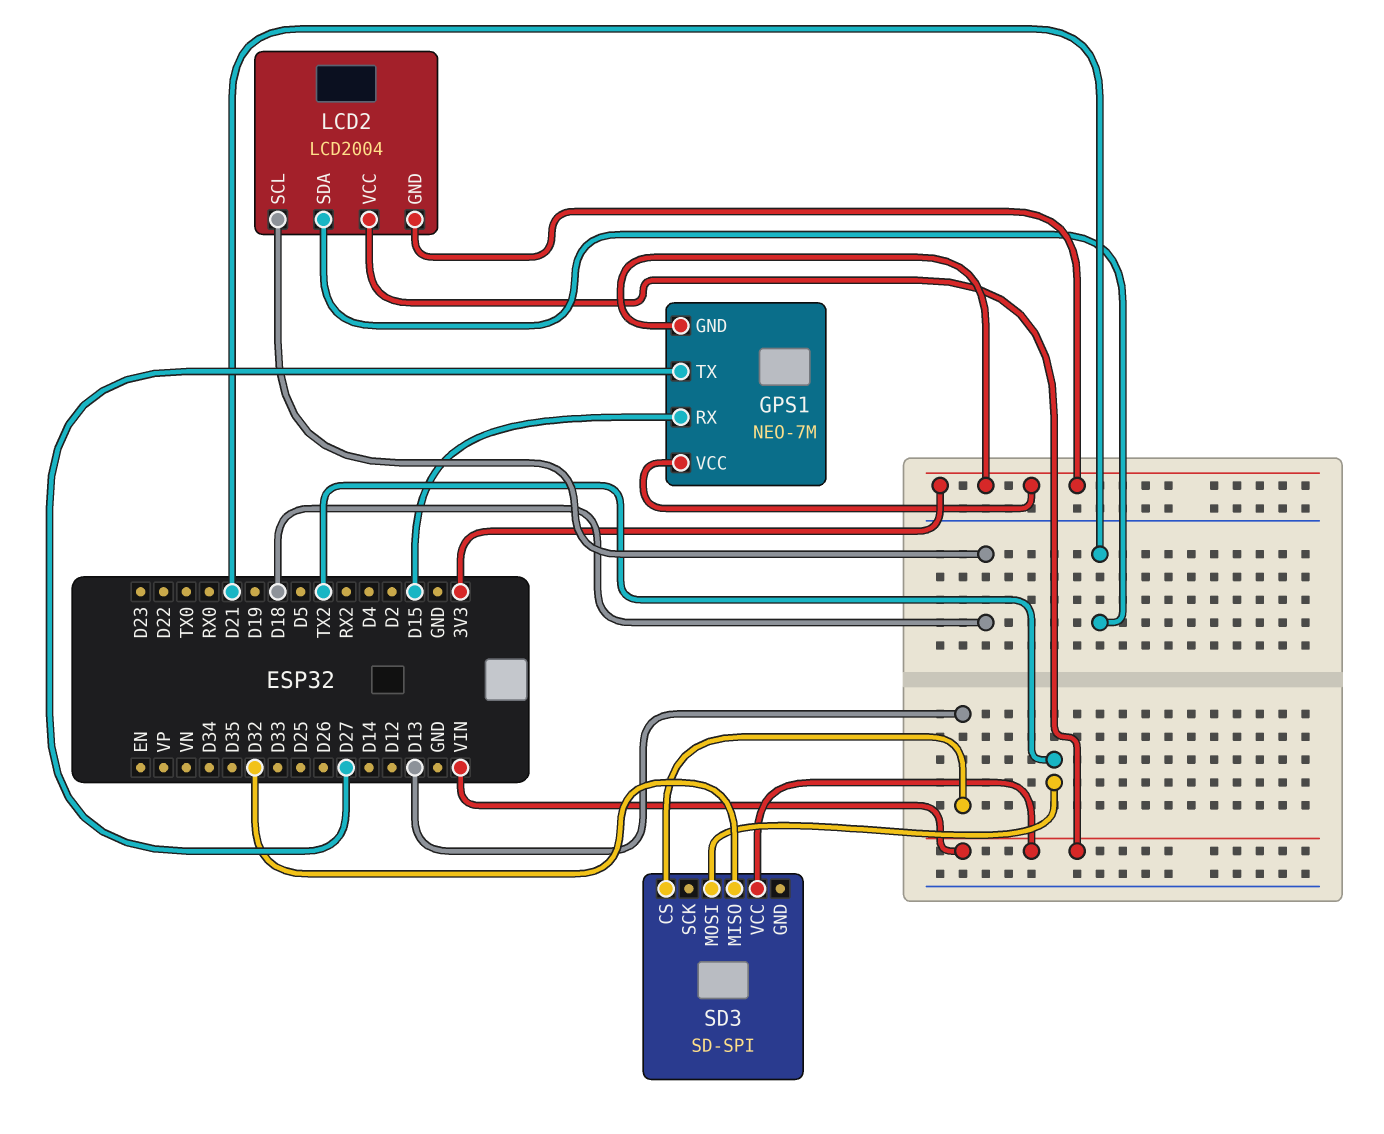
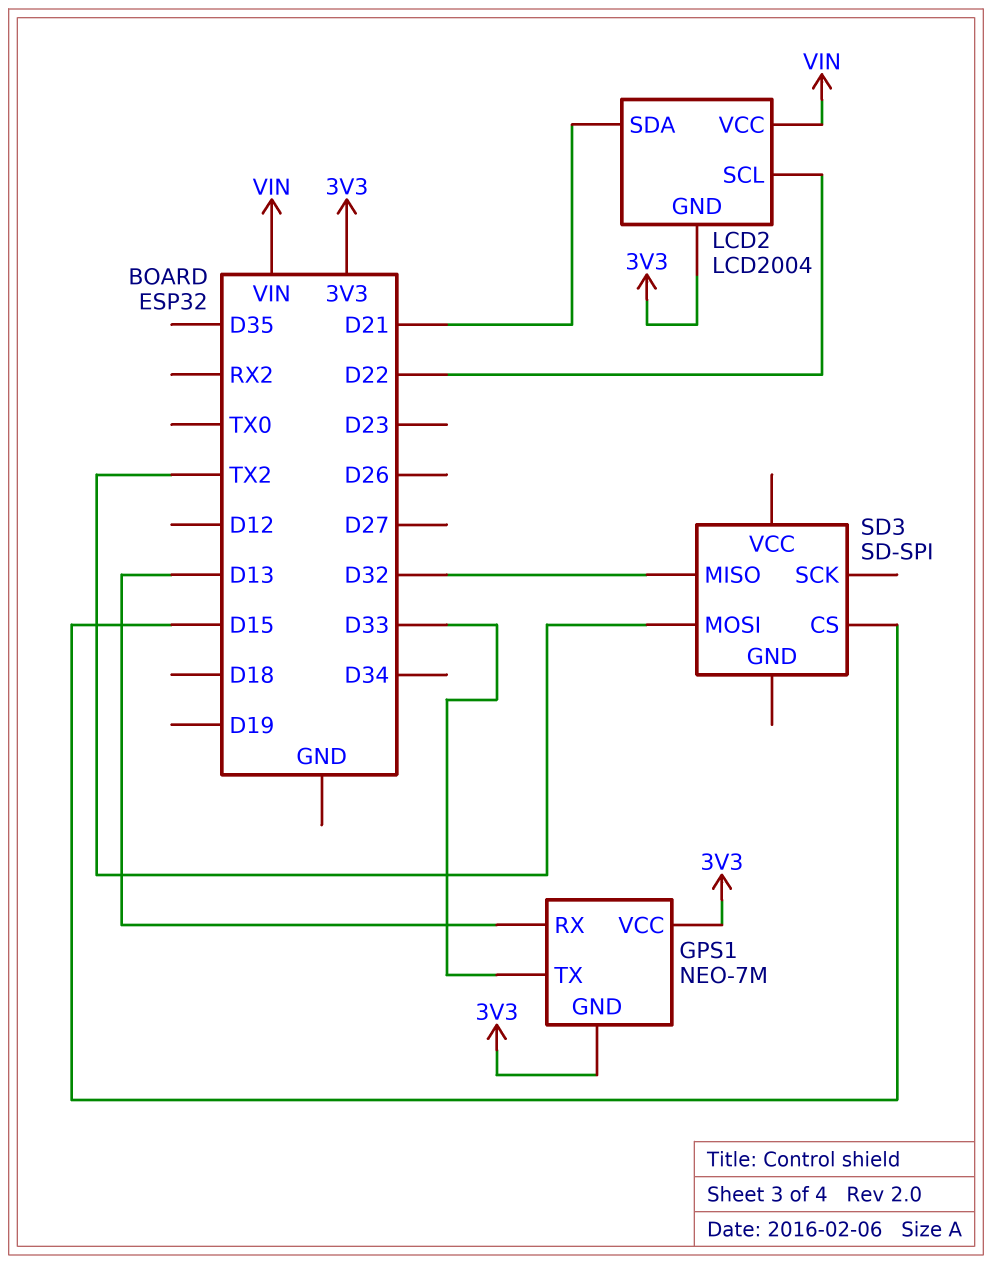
GPS1 pin RX: D15 -> D13
GPS1 pin TX: D27 -> D33
LCD2 pin SCL: D18 -> D22
SD3 pin CS: D13 -> D15
SD3 pin VCC: VIN -> none

